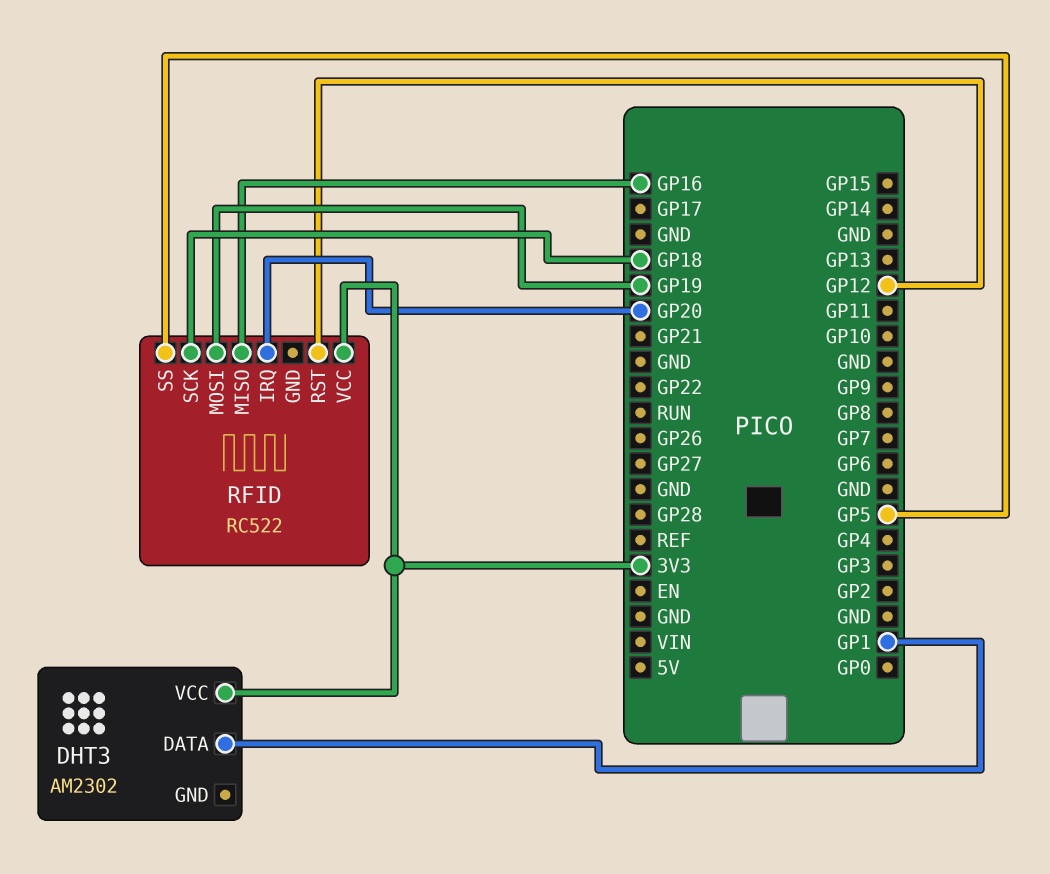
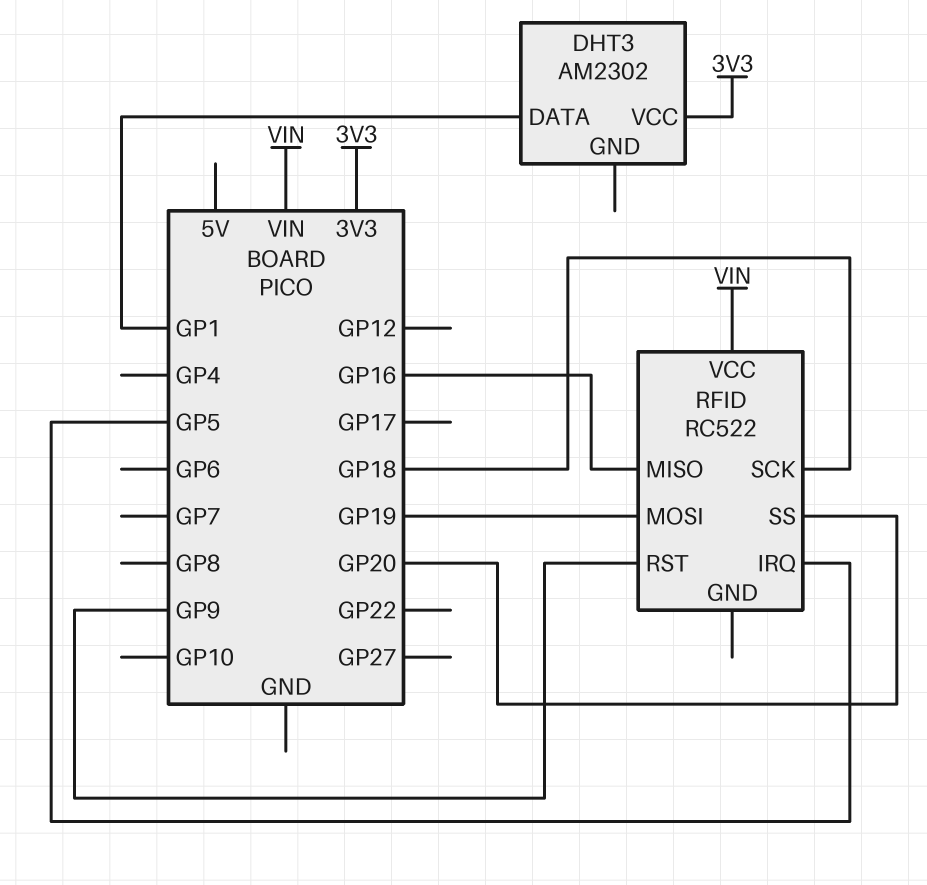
RFID pin IRQ: GP20 -> GP5
RFID pin RST: GP12 -> GP9
RFID pin SS: GP5 -> GP20
RFID pin VCC: 3V3 -> VIN

